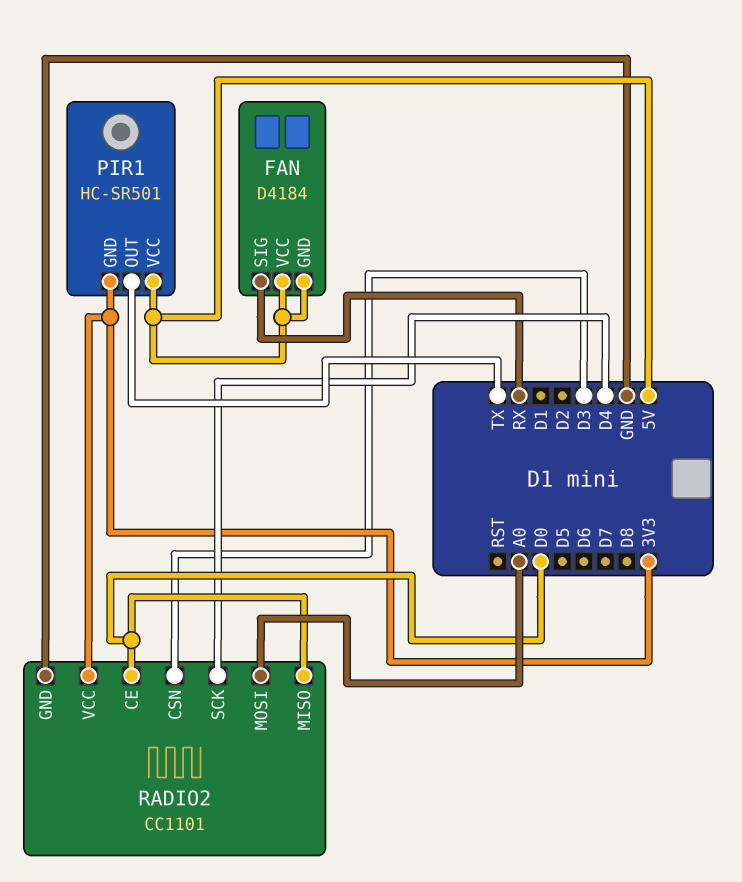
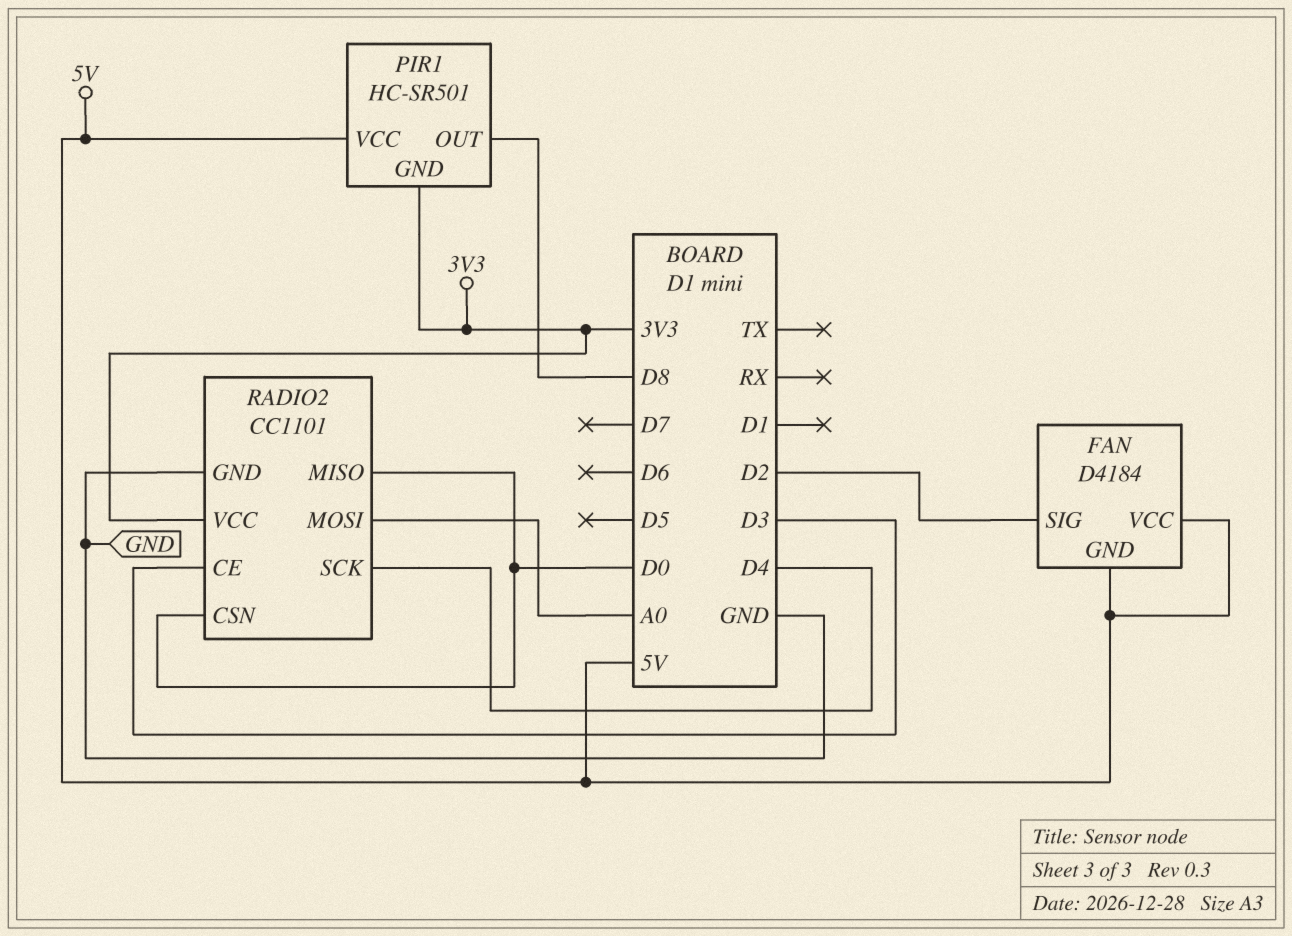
FAN pin SIG: RX -> D2
PIR1 pin OUT: TX -> D8
RADIO2 pin CE: D0 -> D3
RADIO2 pin CSN: D3 -> D0

